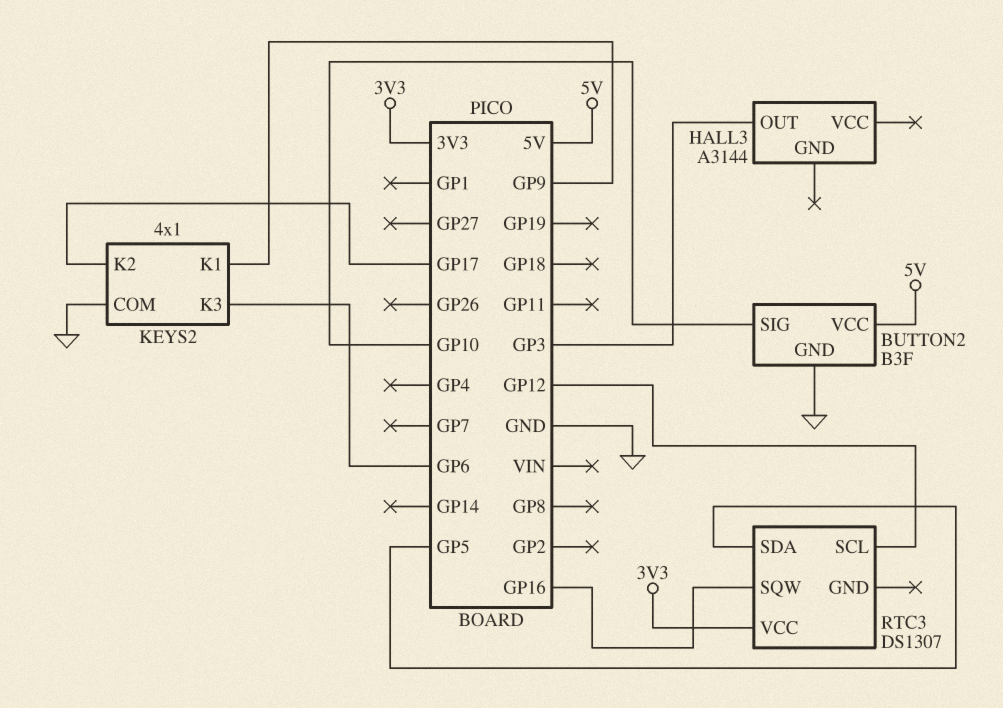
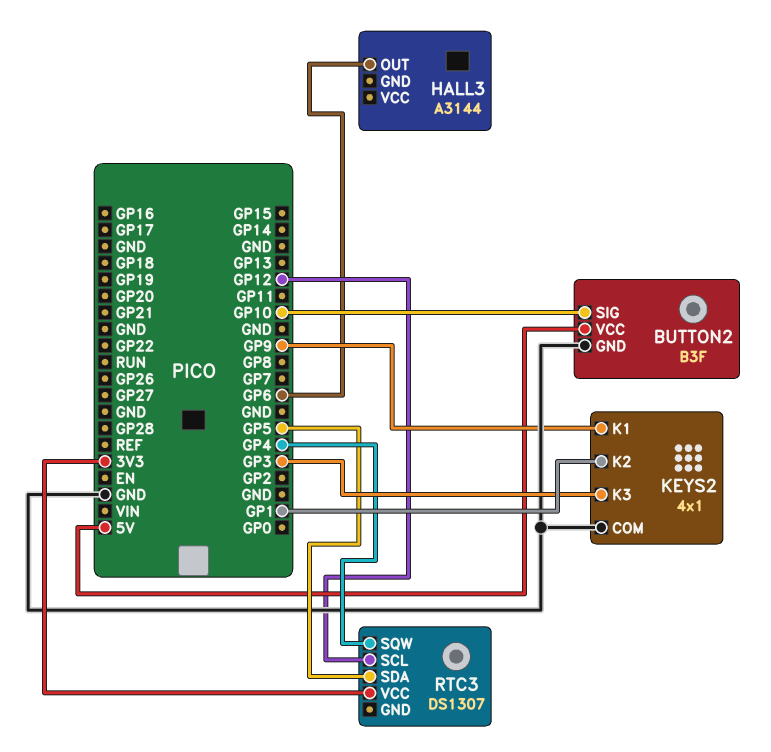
HALL3 pin OUT: GP3 -> GP6
KEYS2 pin K2: GP17 -> GP1
KEYS2 pin K3: GP6 -> GP3
RTC3 pin SQW: GP16 -> GP4

